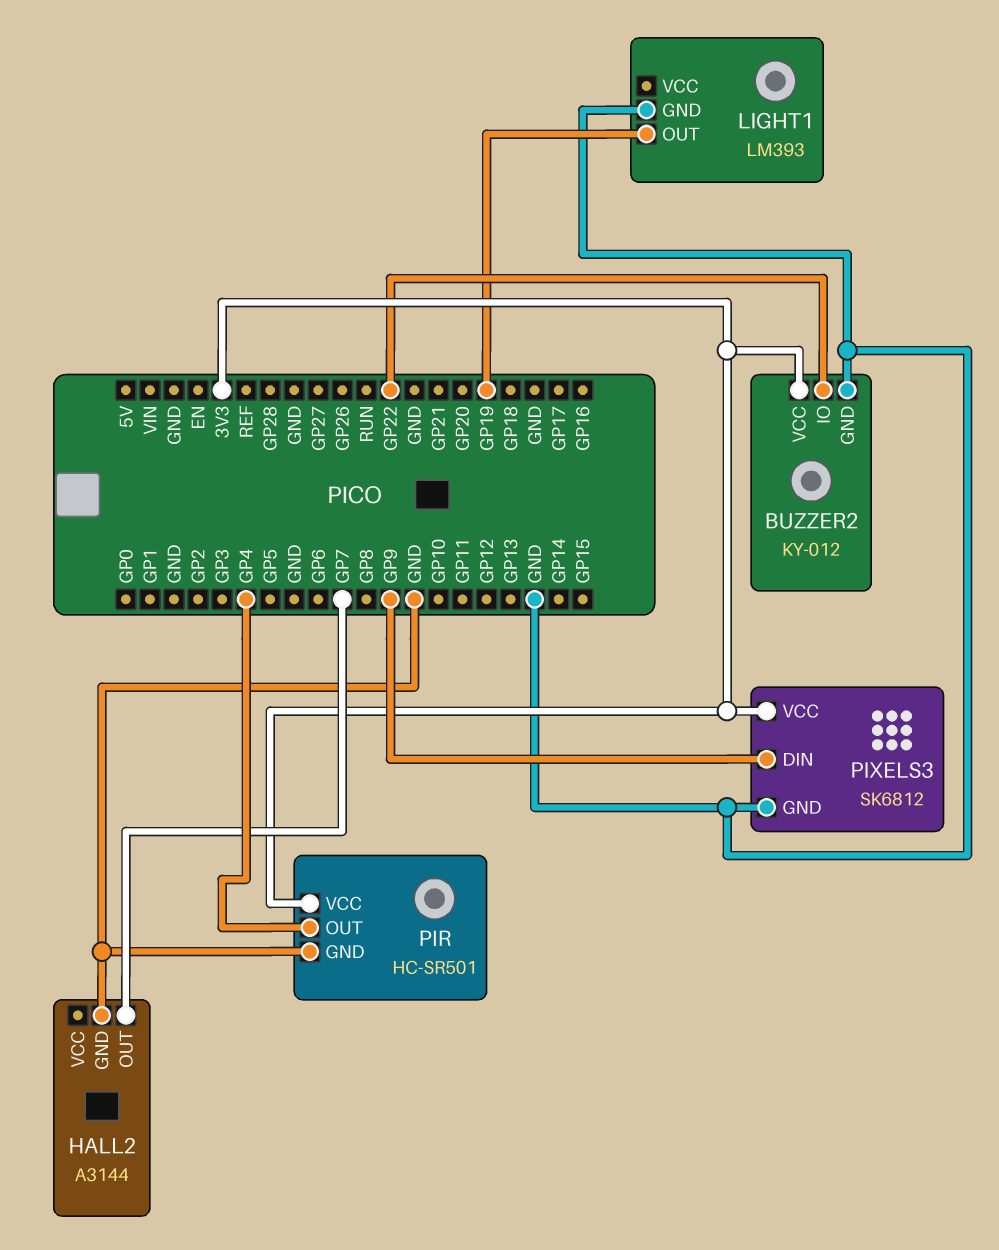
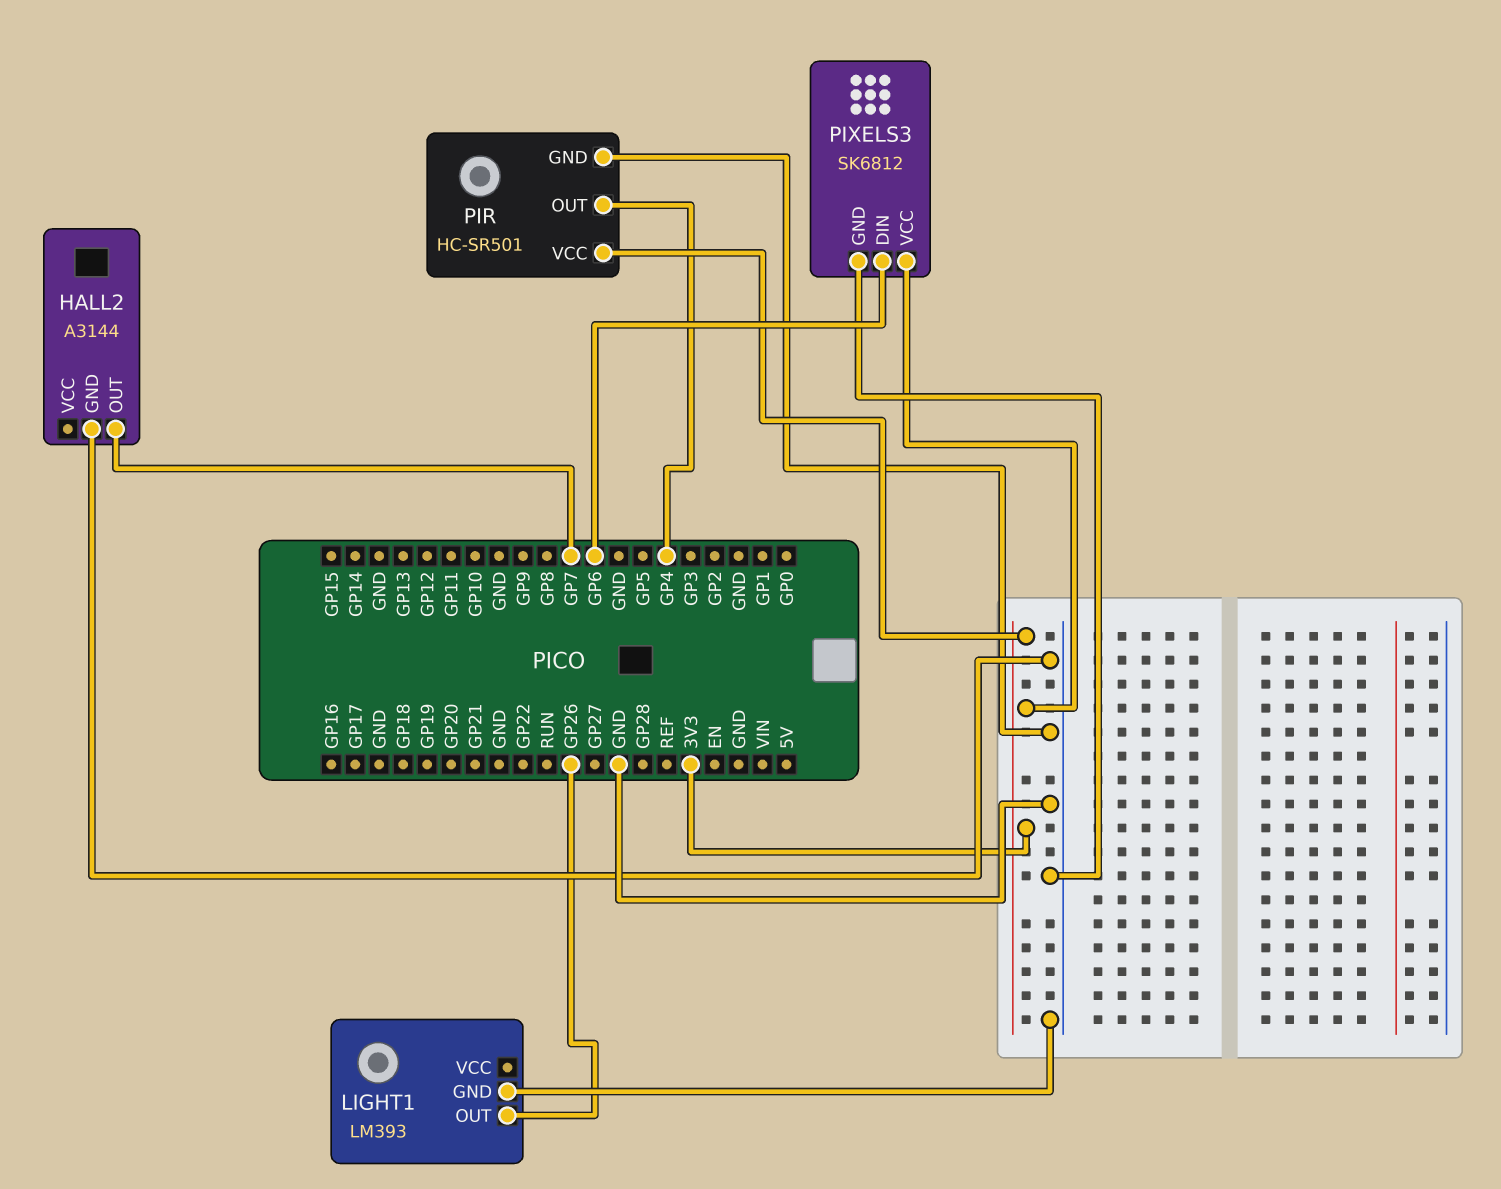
BUZZER2: KY-012 -> none
BUZZER2 pin GND: GND -> none
BUZZER2 pin IO: GP22 -> none
BUZZER2 pin VCC: 3V3 -> none
LIGHT1 pin OUT: GP19 -> GP26
PIXELS3 pin DIN: GP9 -> GP6

